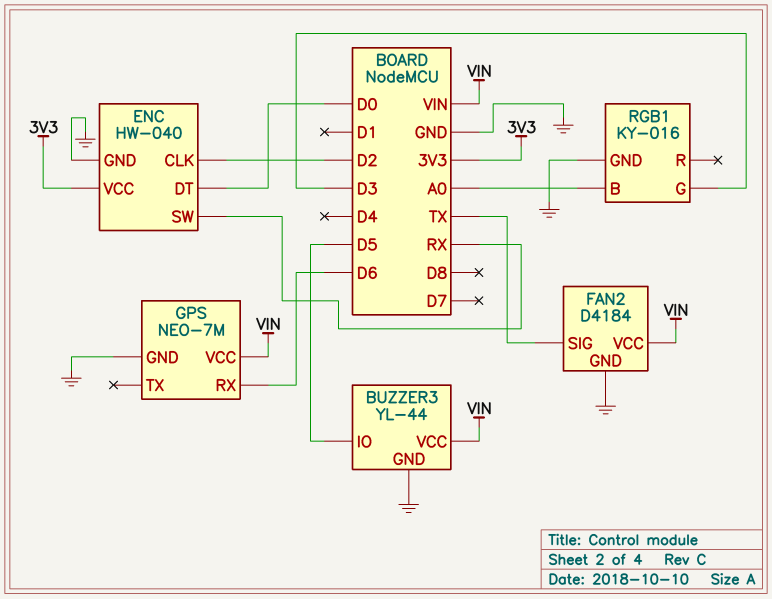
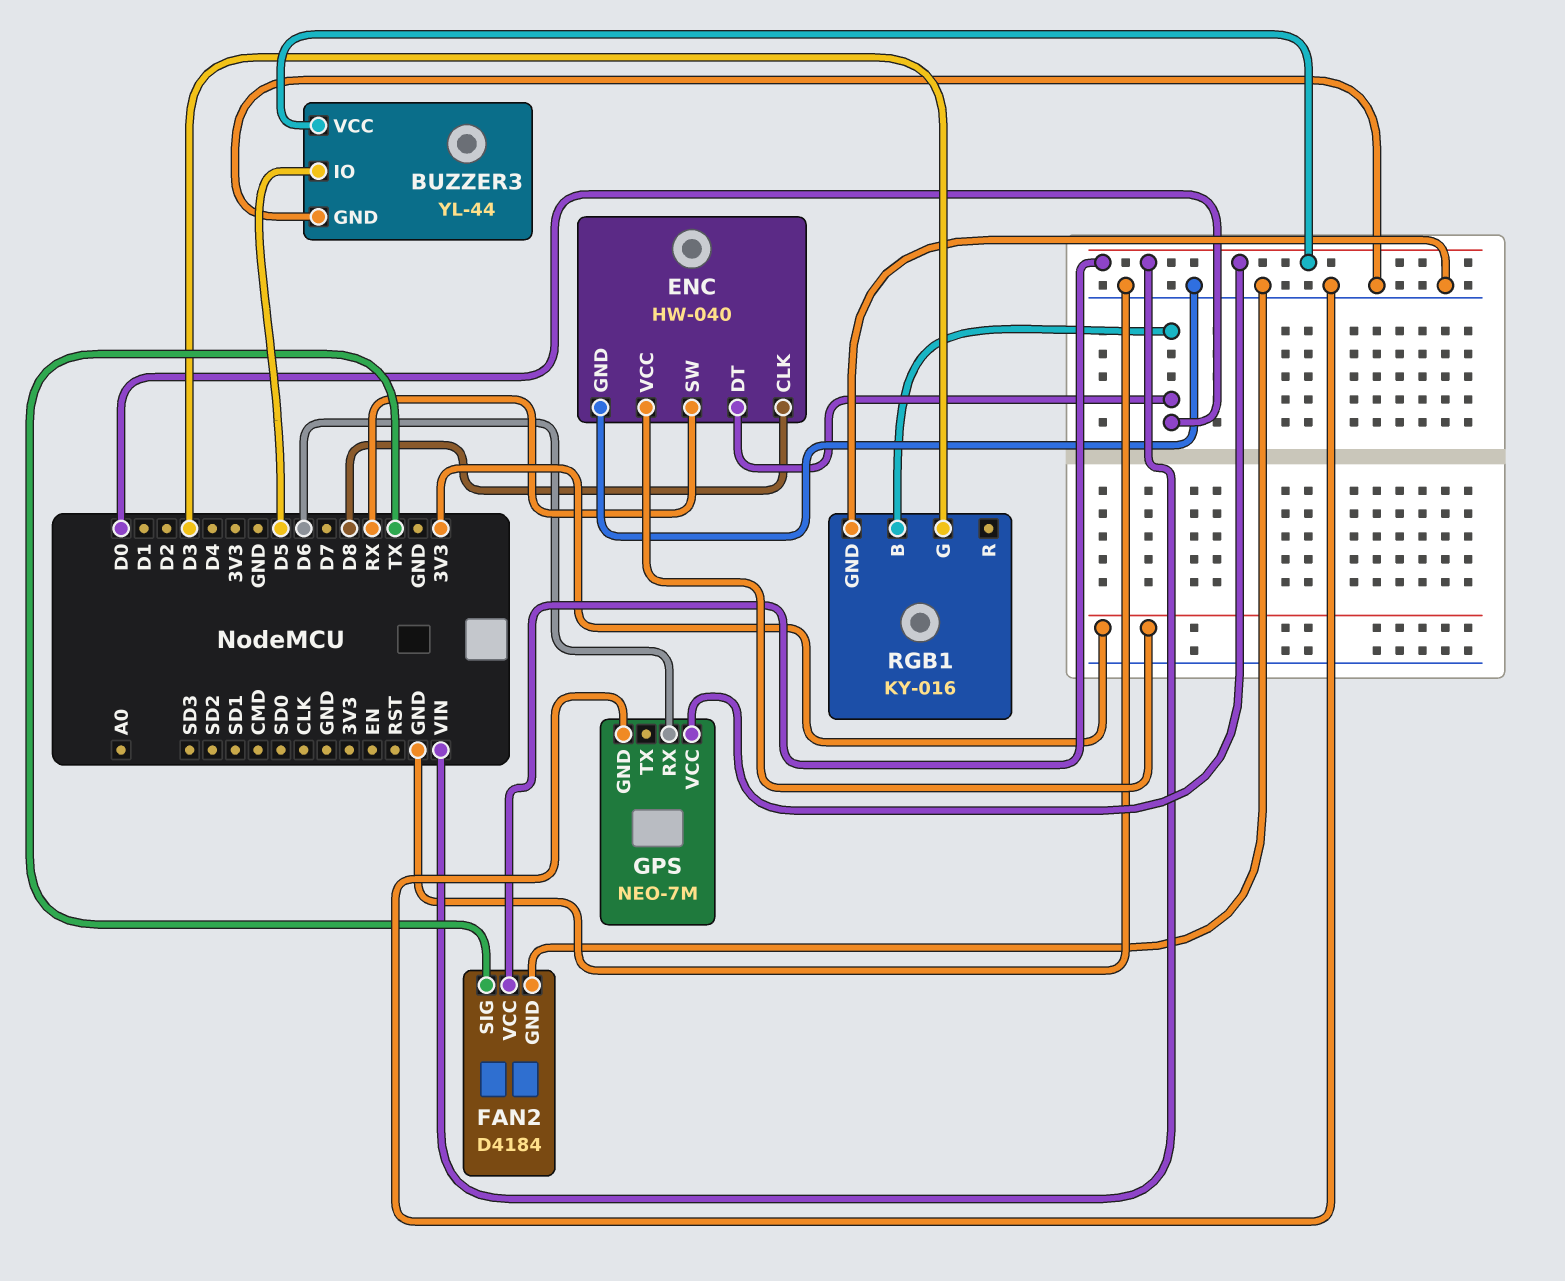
ENC pin CLK: D2 -> D8
RGB1 pin B: A0 -> D0

